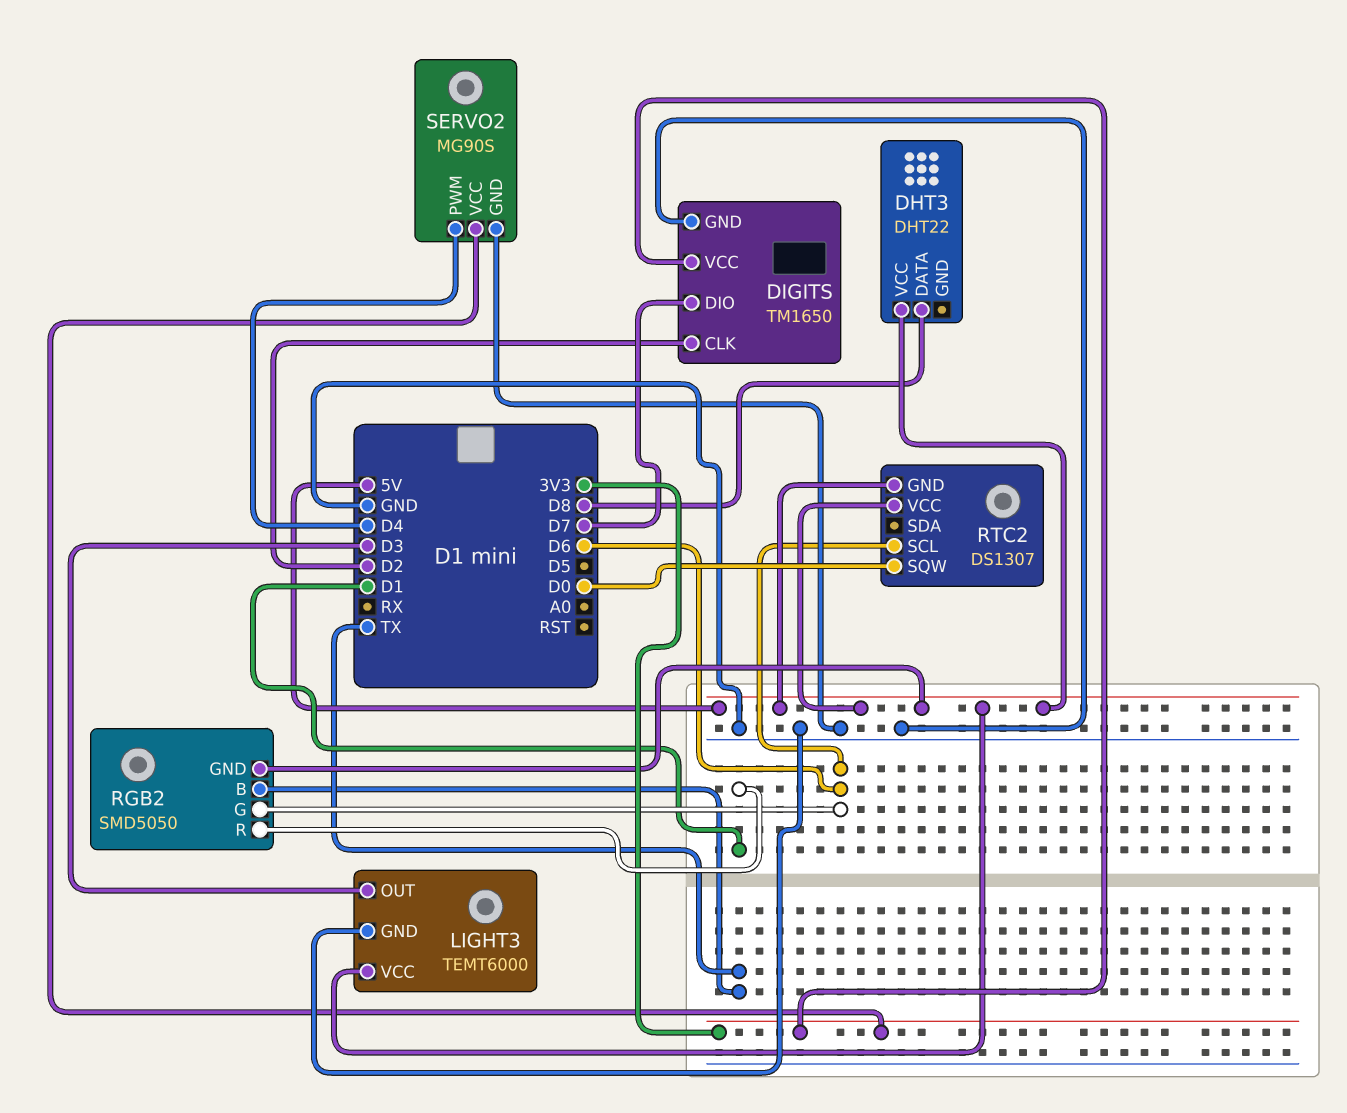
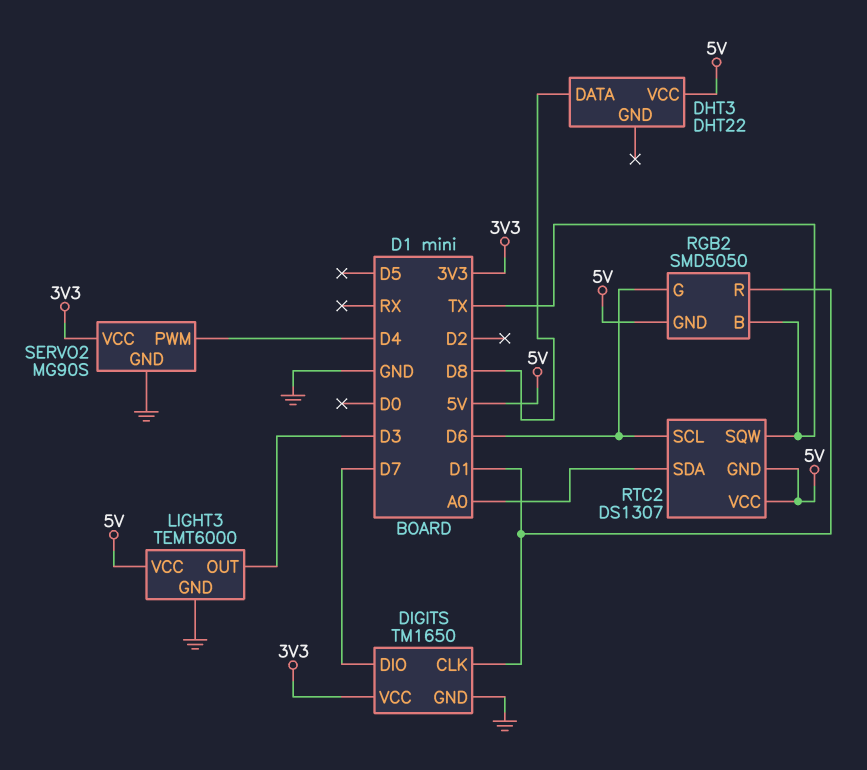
DIGITS pin CLK: D2 -> D1
RTC2 pin SDA: none -> A0
RTC2 pin SQW: D0 -> TX

